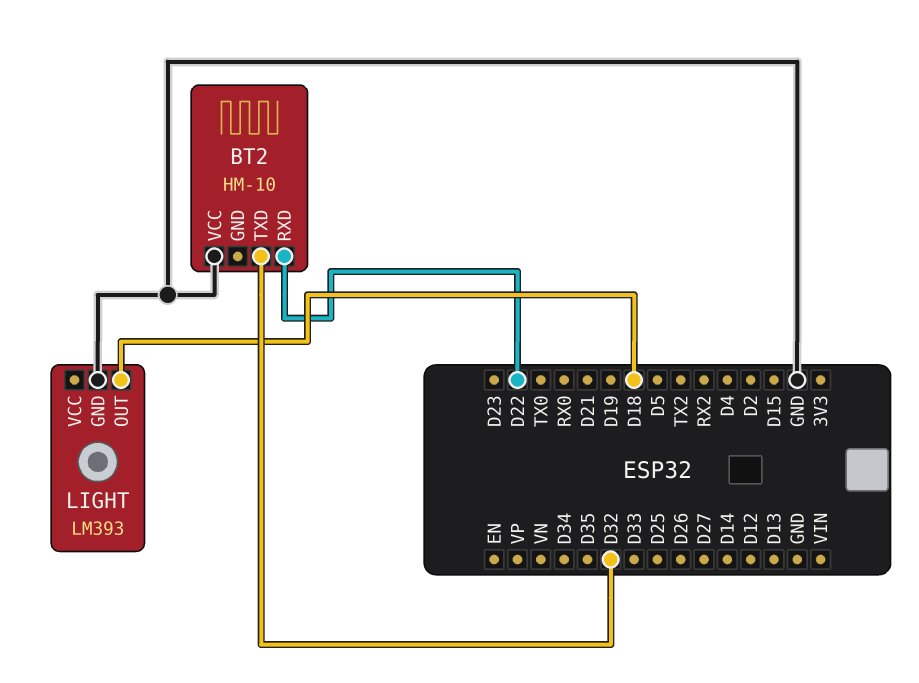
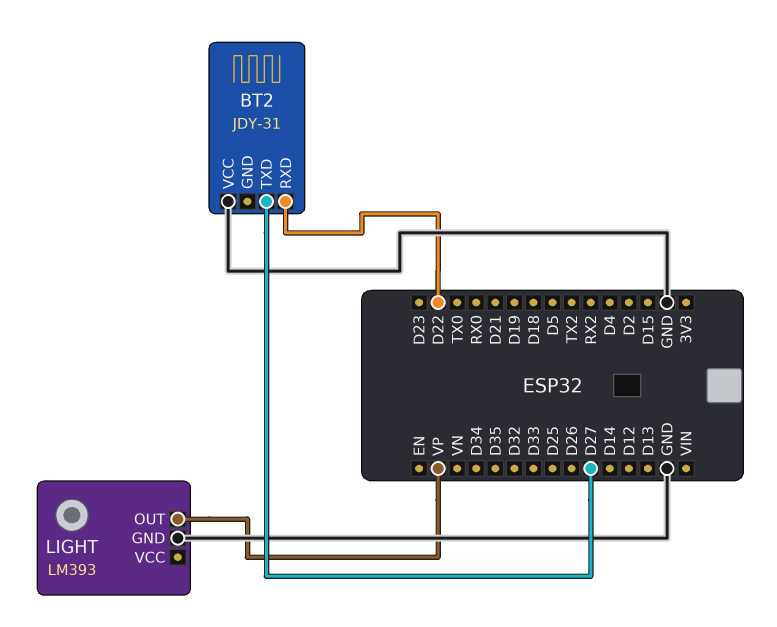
BT2: HM-10 -> JDY-31
BT2 pin TXD: D32 -> D27
LIGHT pin OUT: D18 -> VP

